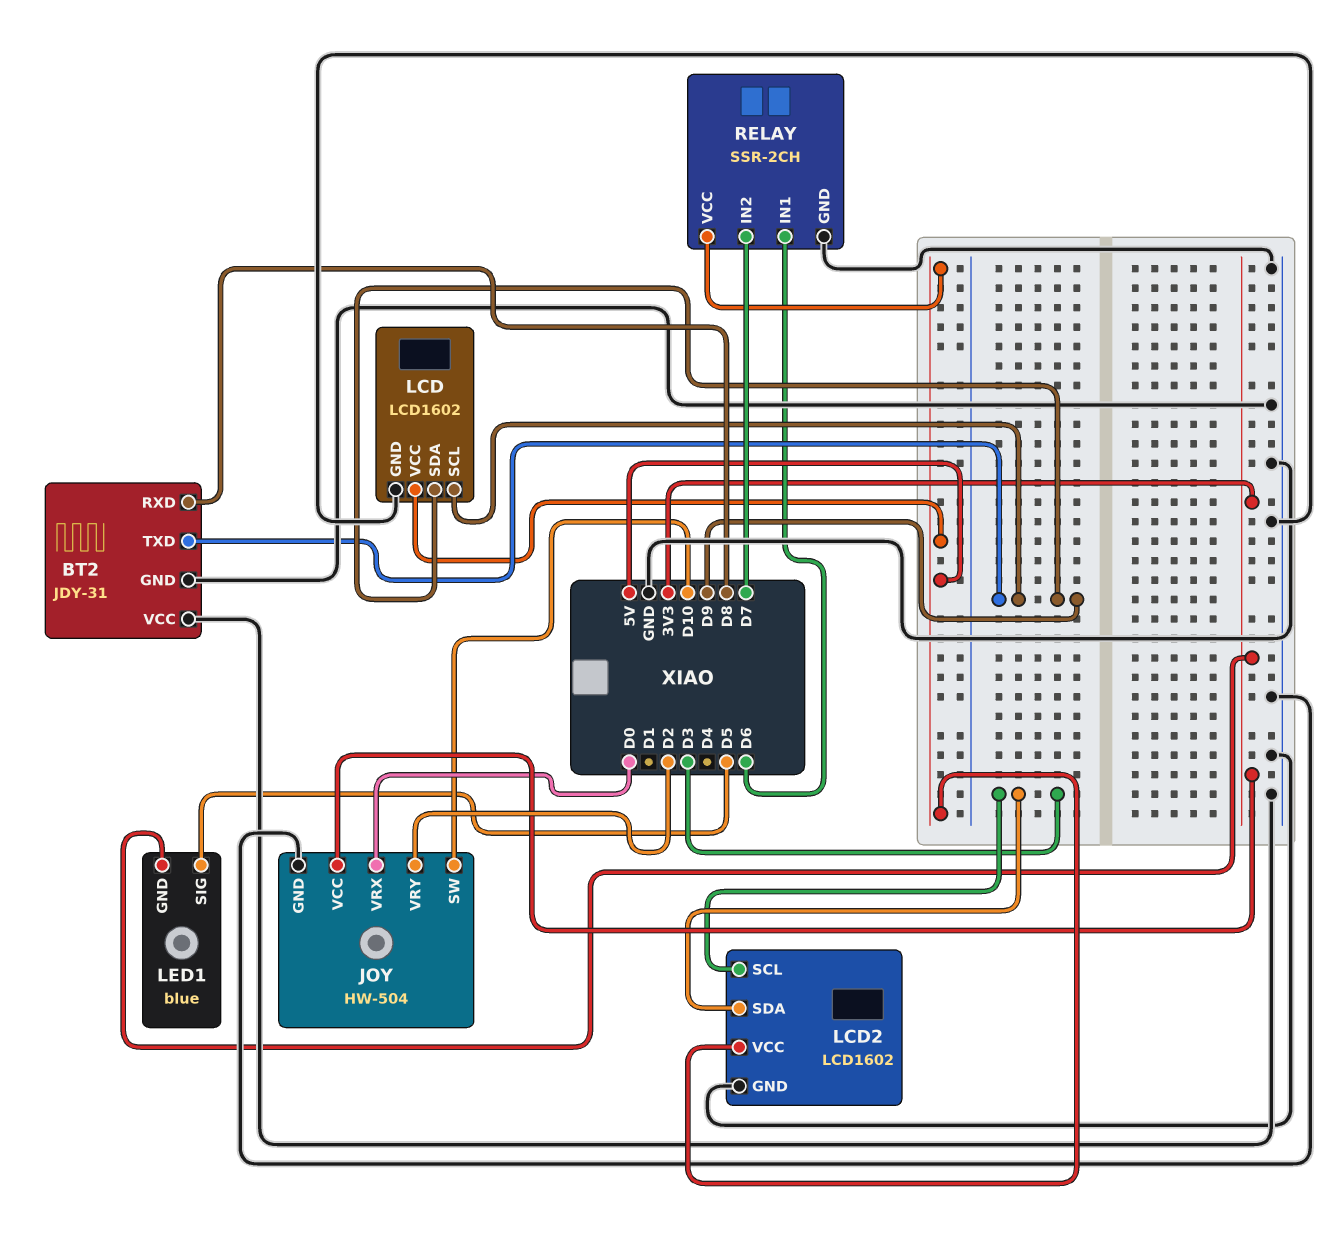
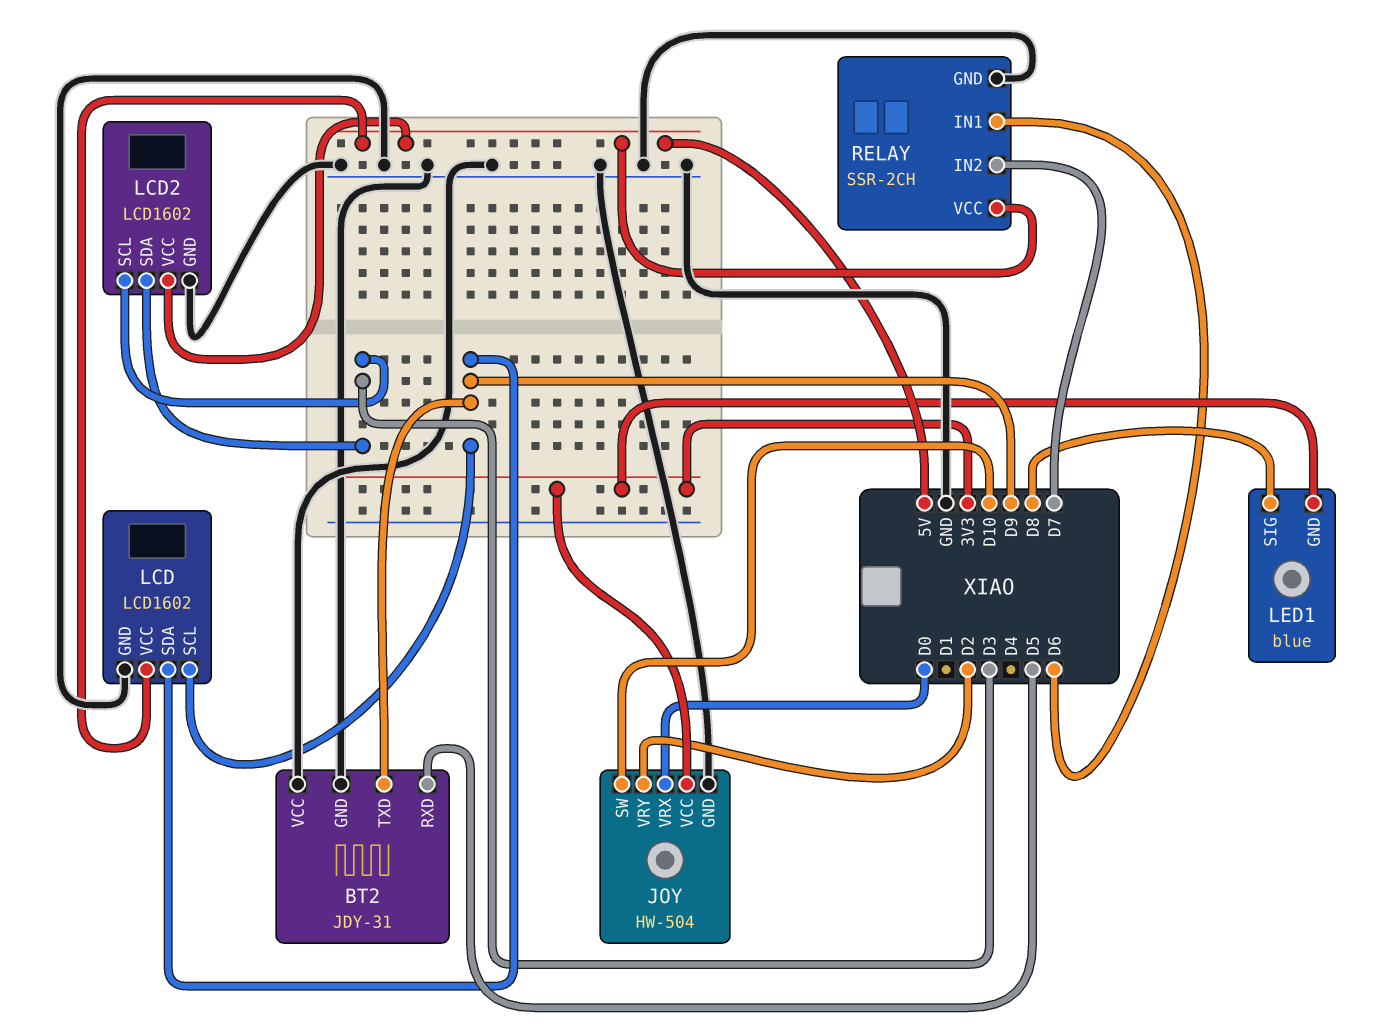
BT2 pin RXD: D8 -> D5
LED1 pin SIG: D5 -> D8

